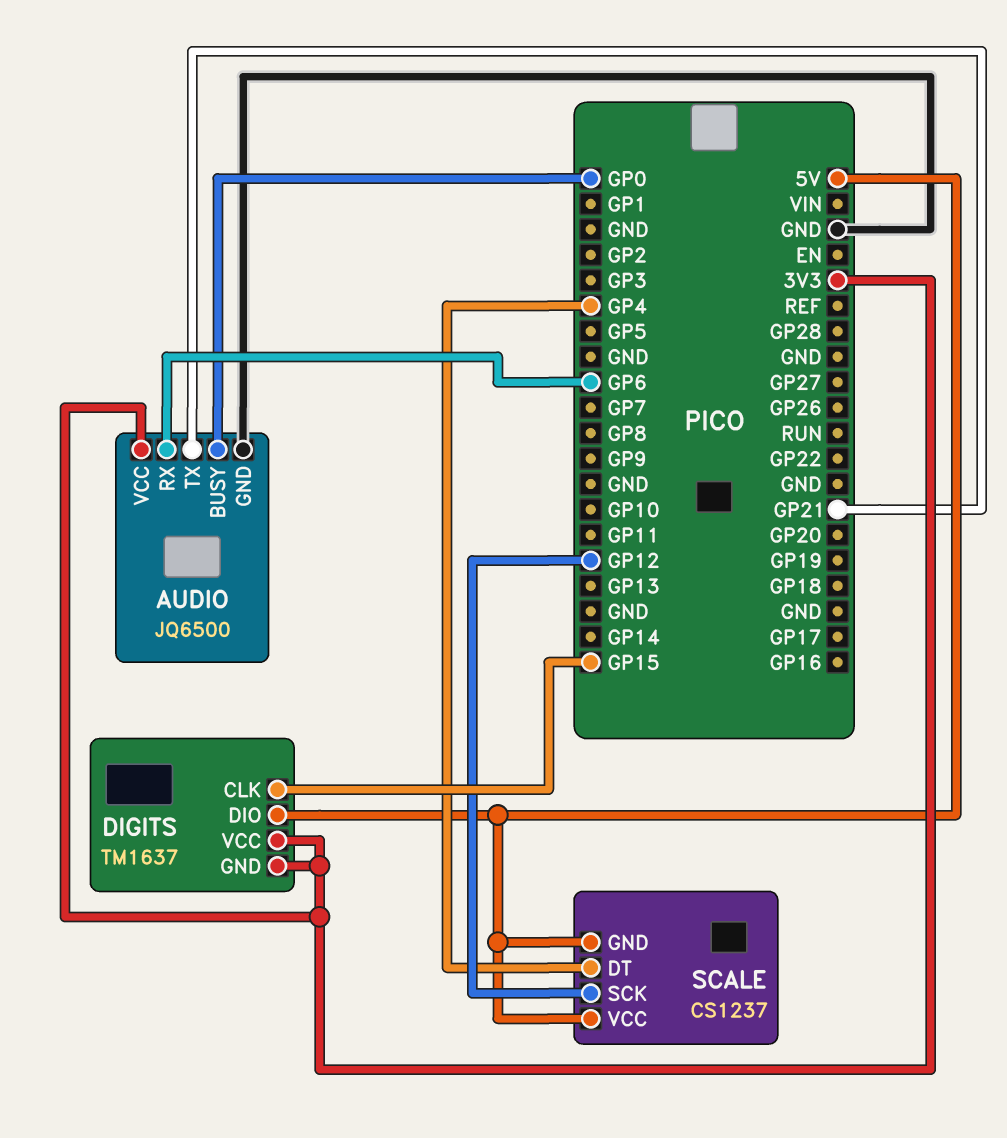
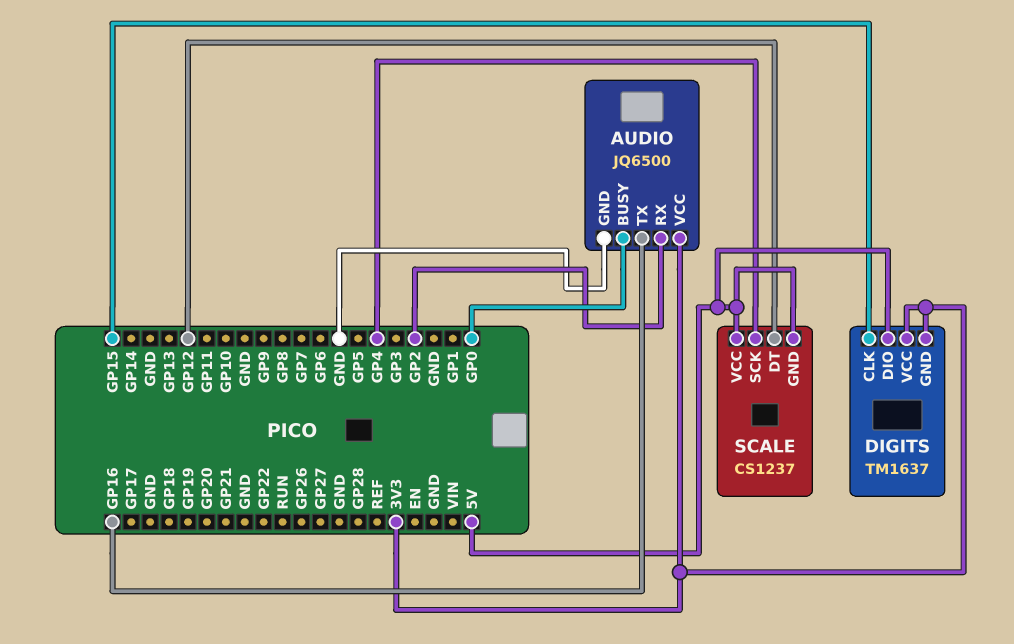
AUDIO pin RX: GP6 -> GP2
AUDIO pin TX: GP21 -> GP16
SCALE pin DT: GP4 -> GP12
SCALE pin SCK: GP12 -> GP4

